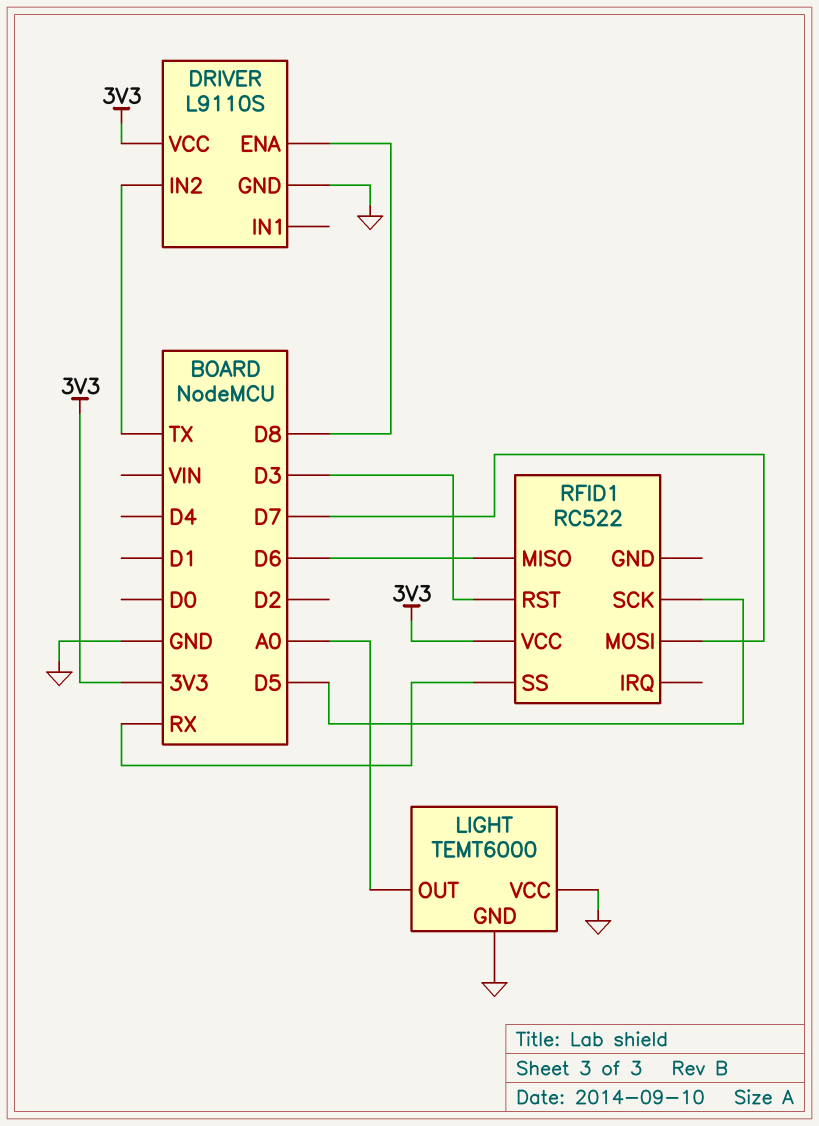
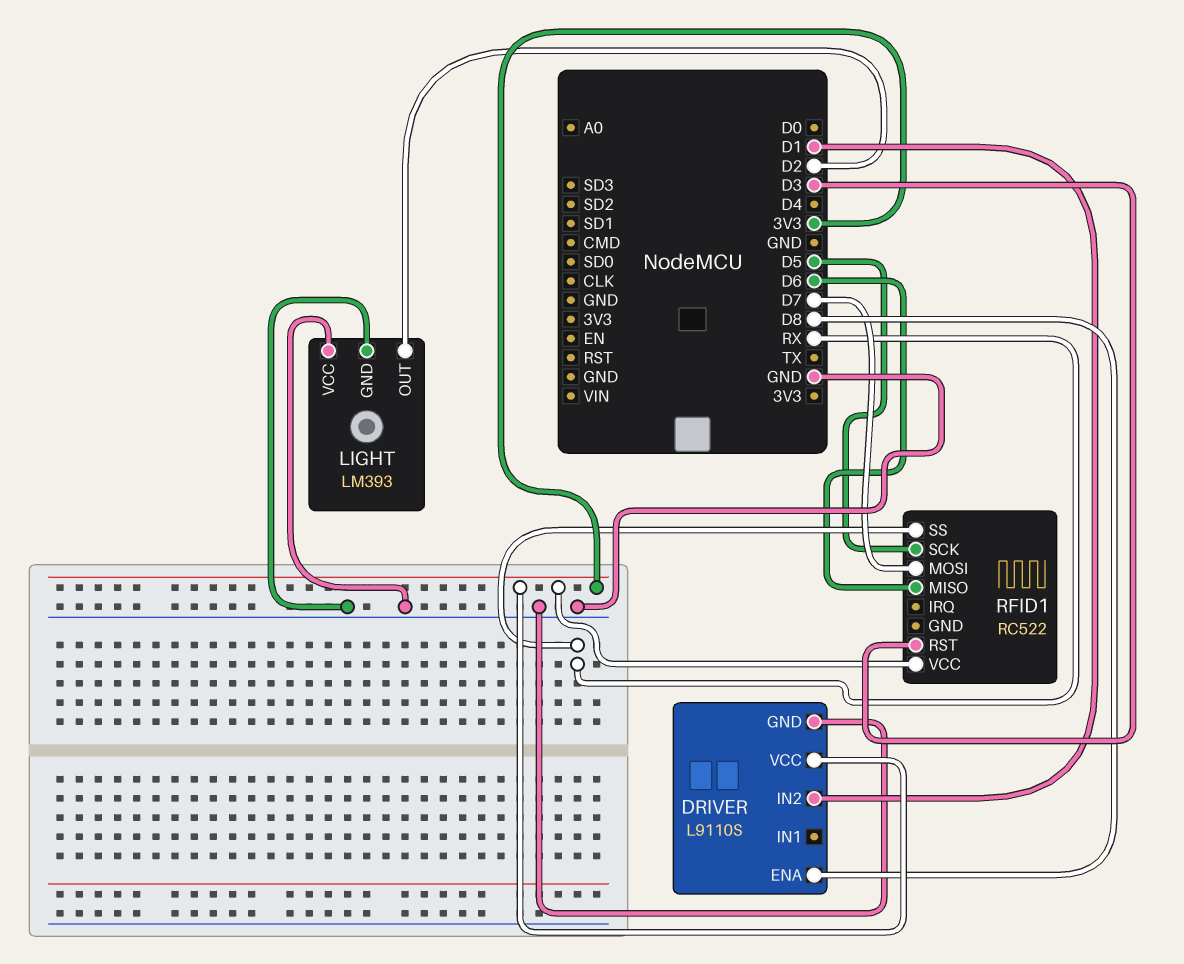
DRIVER pin IN2: TX -> D1
LIGHT: TEMT6000 -> LM393
LIGHT pin OUT: A0 -> D2

